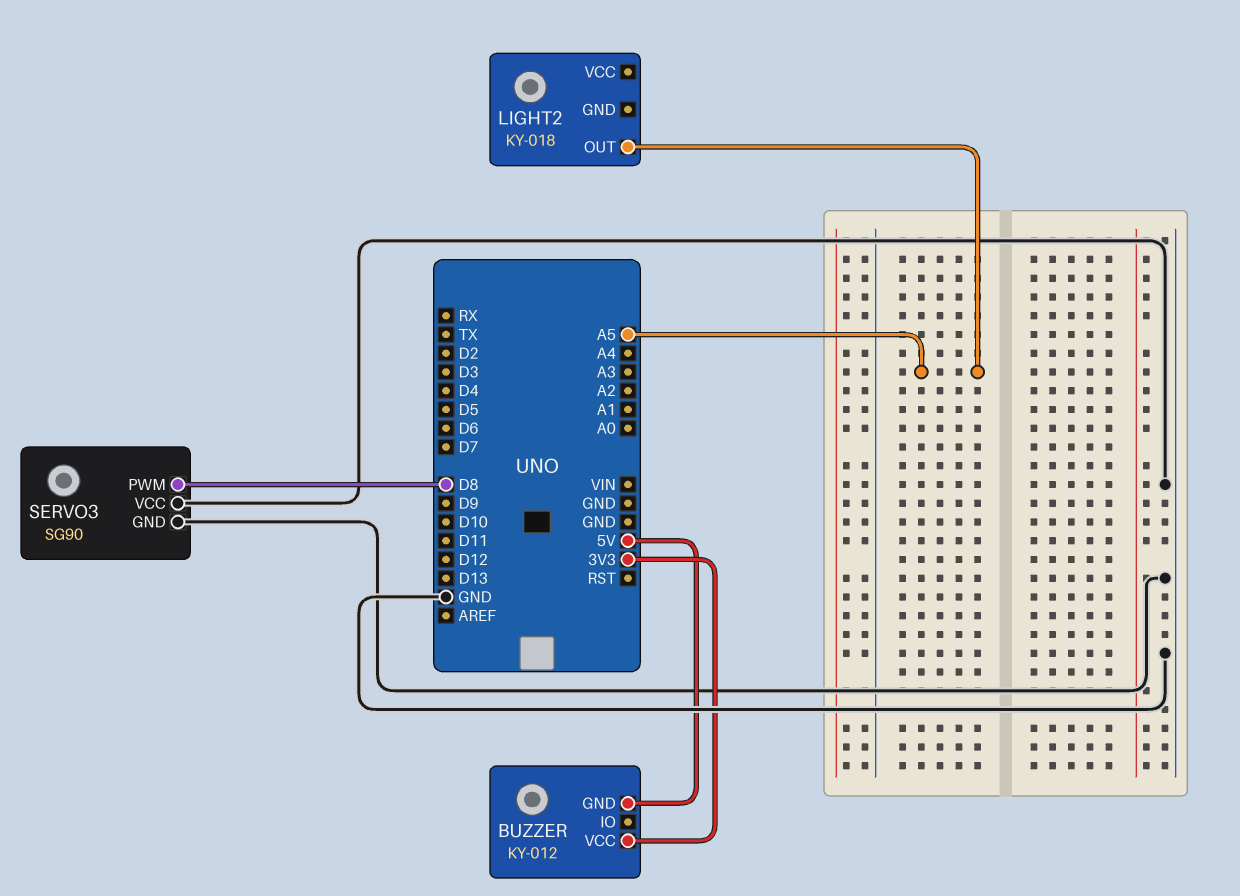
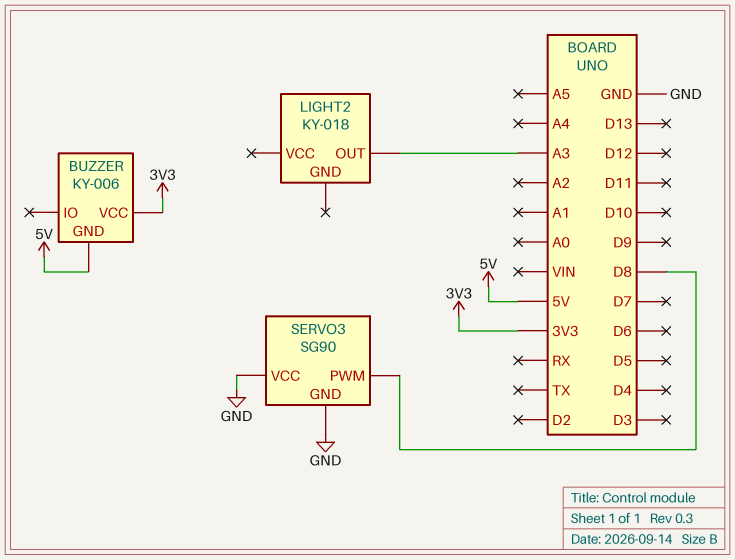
BUZZER: KY-012 -> KY-006
LIGHT2 pin OUT: A5 -> A3

